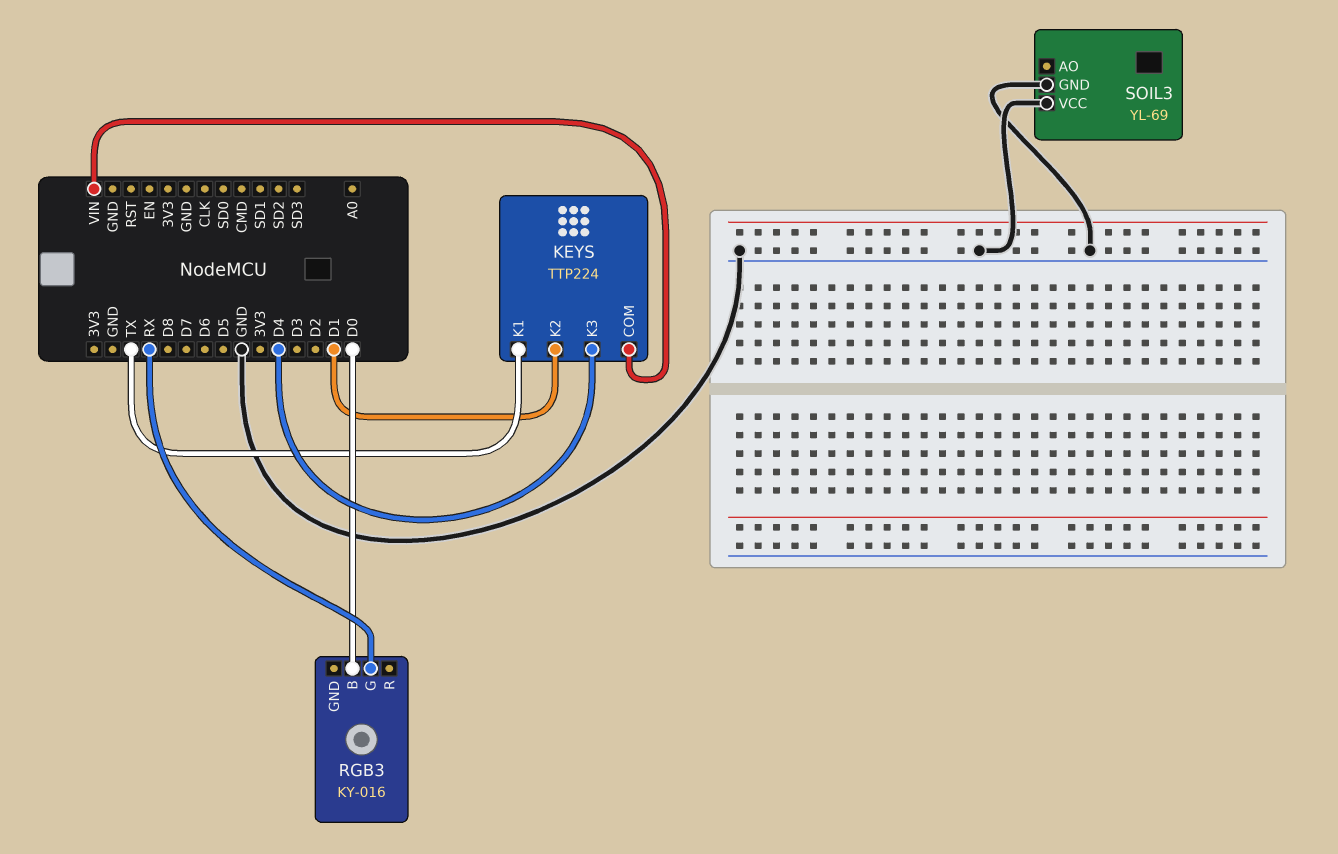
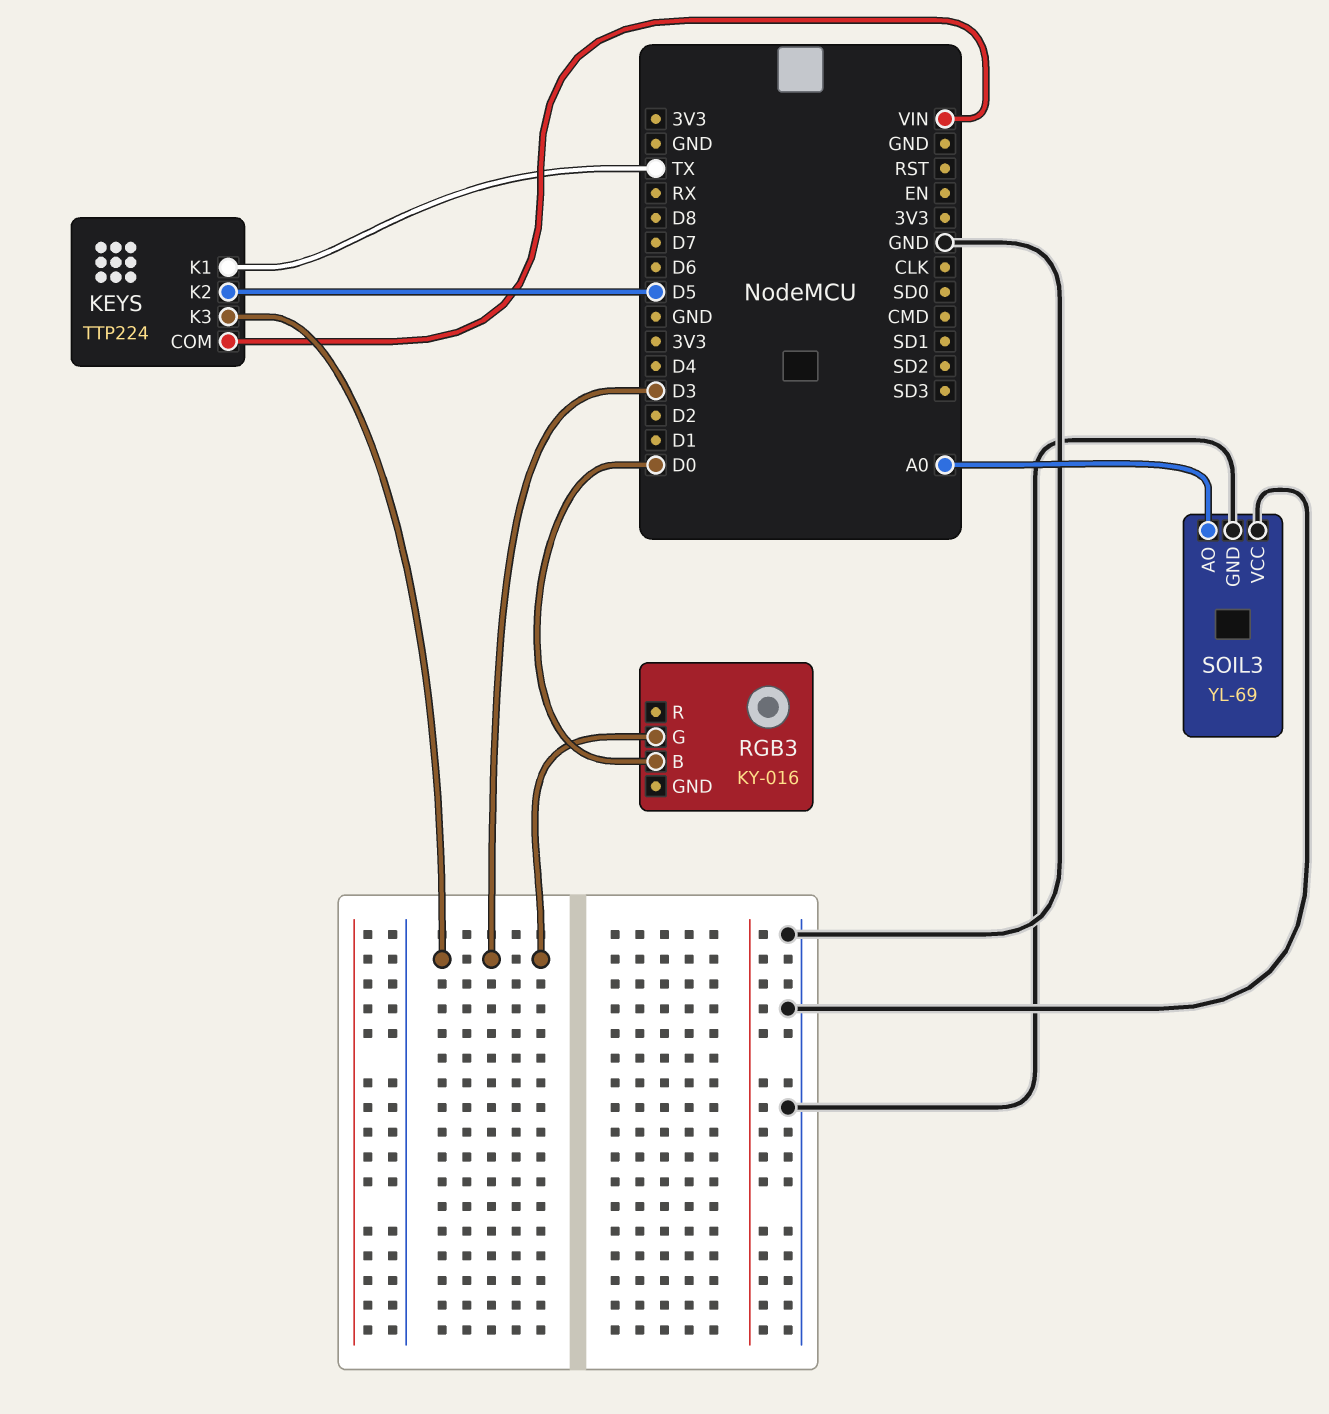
KEYS pin K2: D1 -> D5
KEYS pin K3: D4 -> D3
RGB3 pin G: RX -> D3
SOIL3 pin AO: none -> A0

